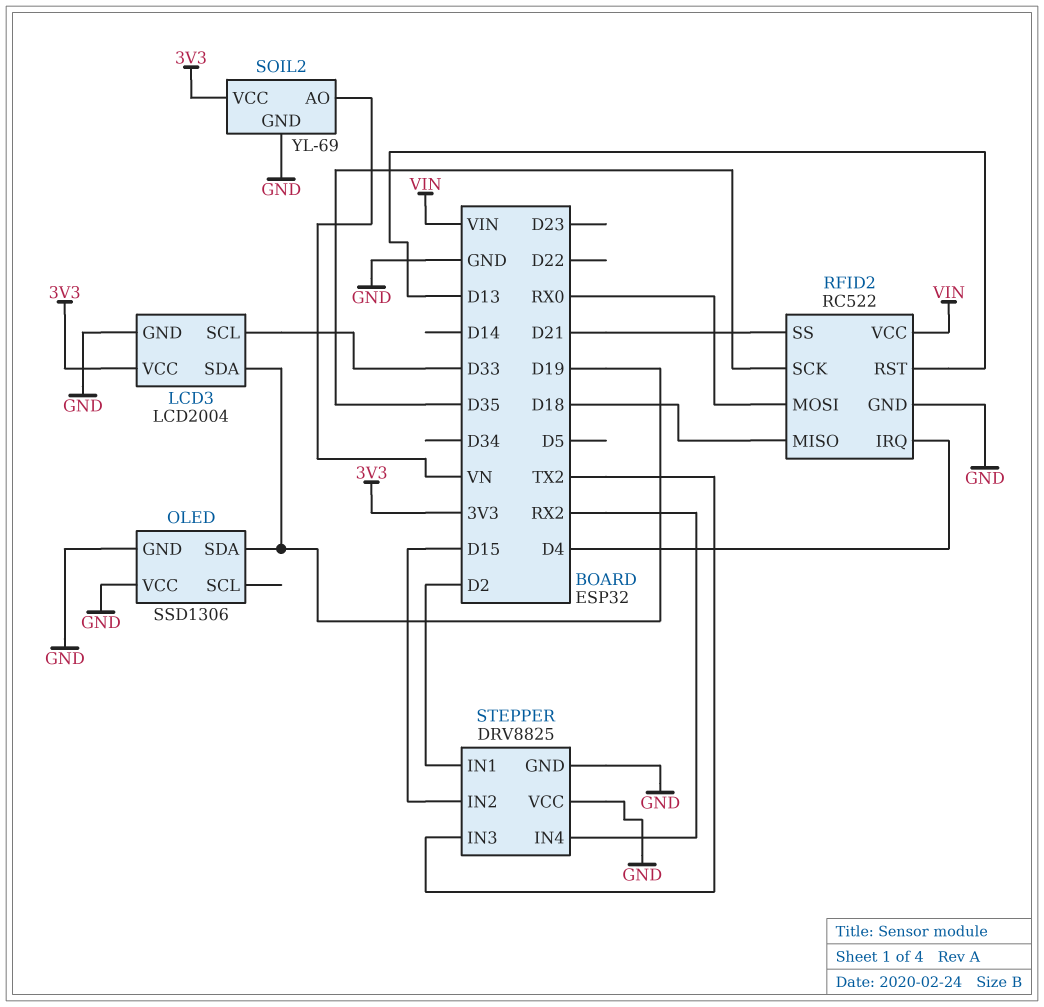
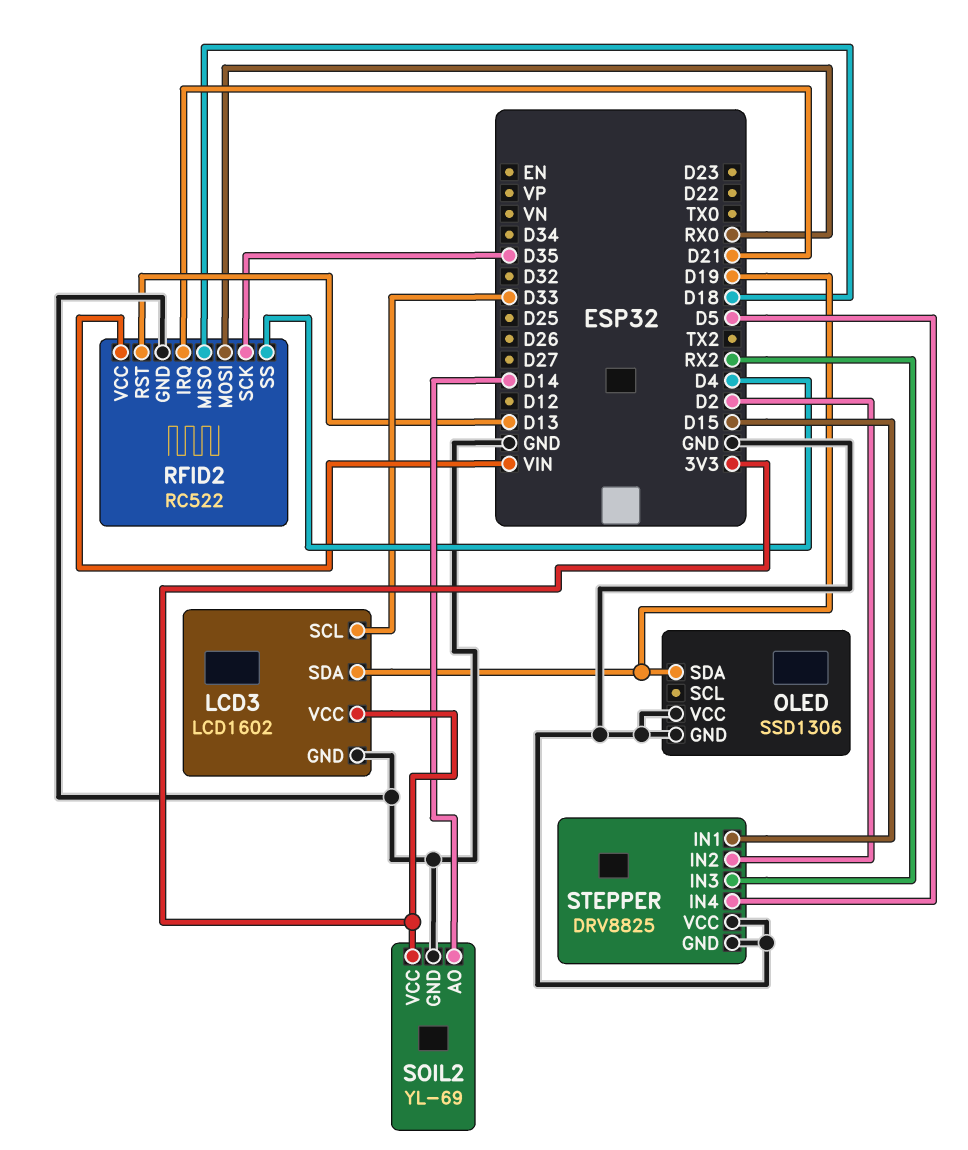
LCD3: LCD2004 -> LCD1602
RFID2 pin IRQ: D4 -> D21
RFID2 pin SS: D21 -> D4
SOIL2 pin AO: VN -> D14
STEPPER pin IN1: D2 -> D15
STEPPER pin IN2: D15 -> D2
STEPPER pin IN3: TX2 -> RX2
STEPPER pin IN4: RX2 -> D5

